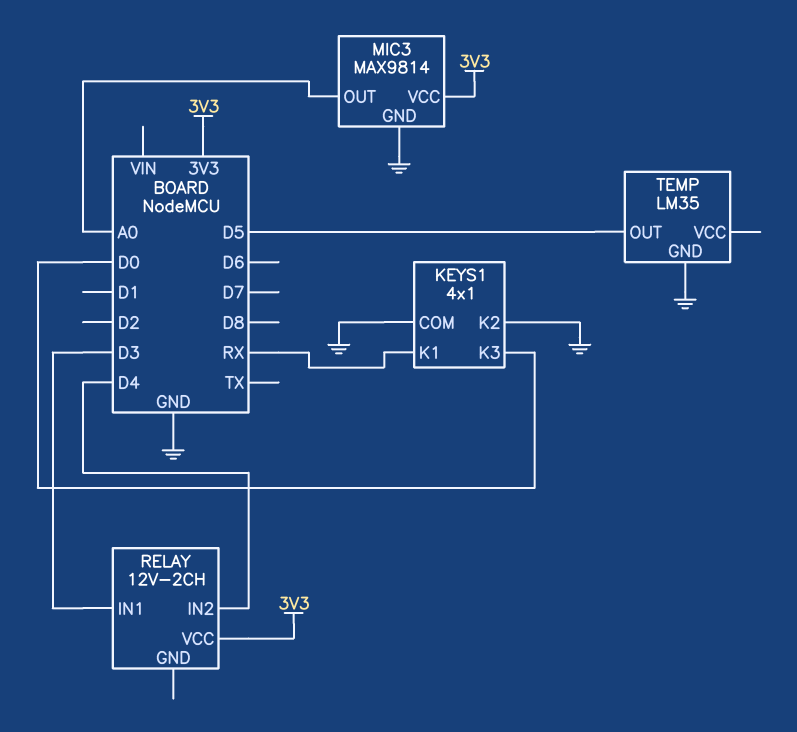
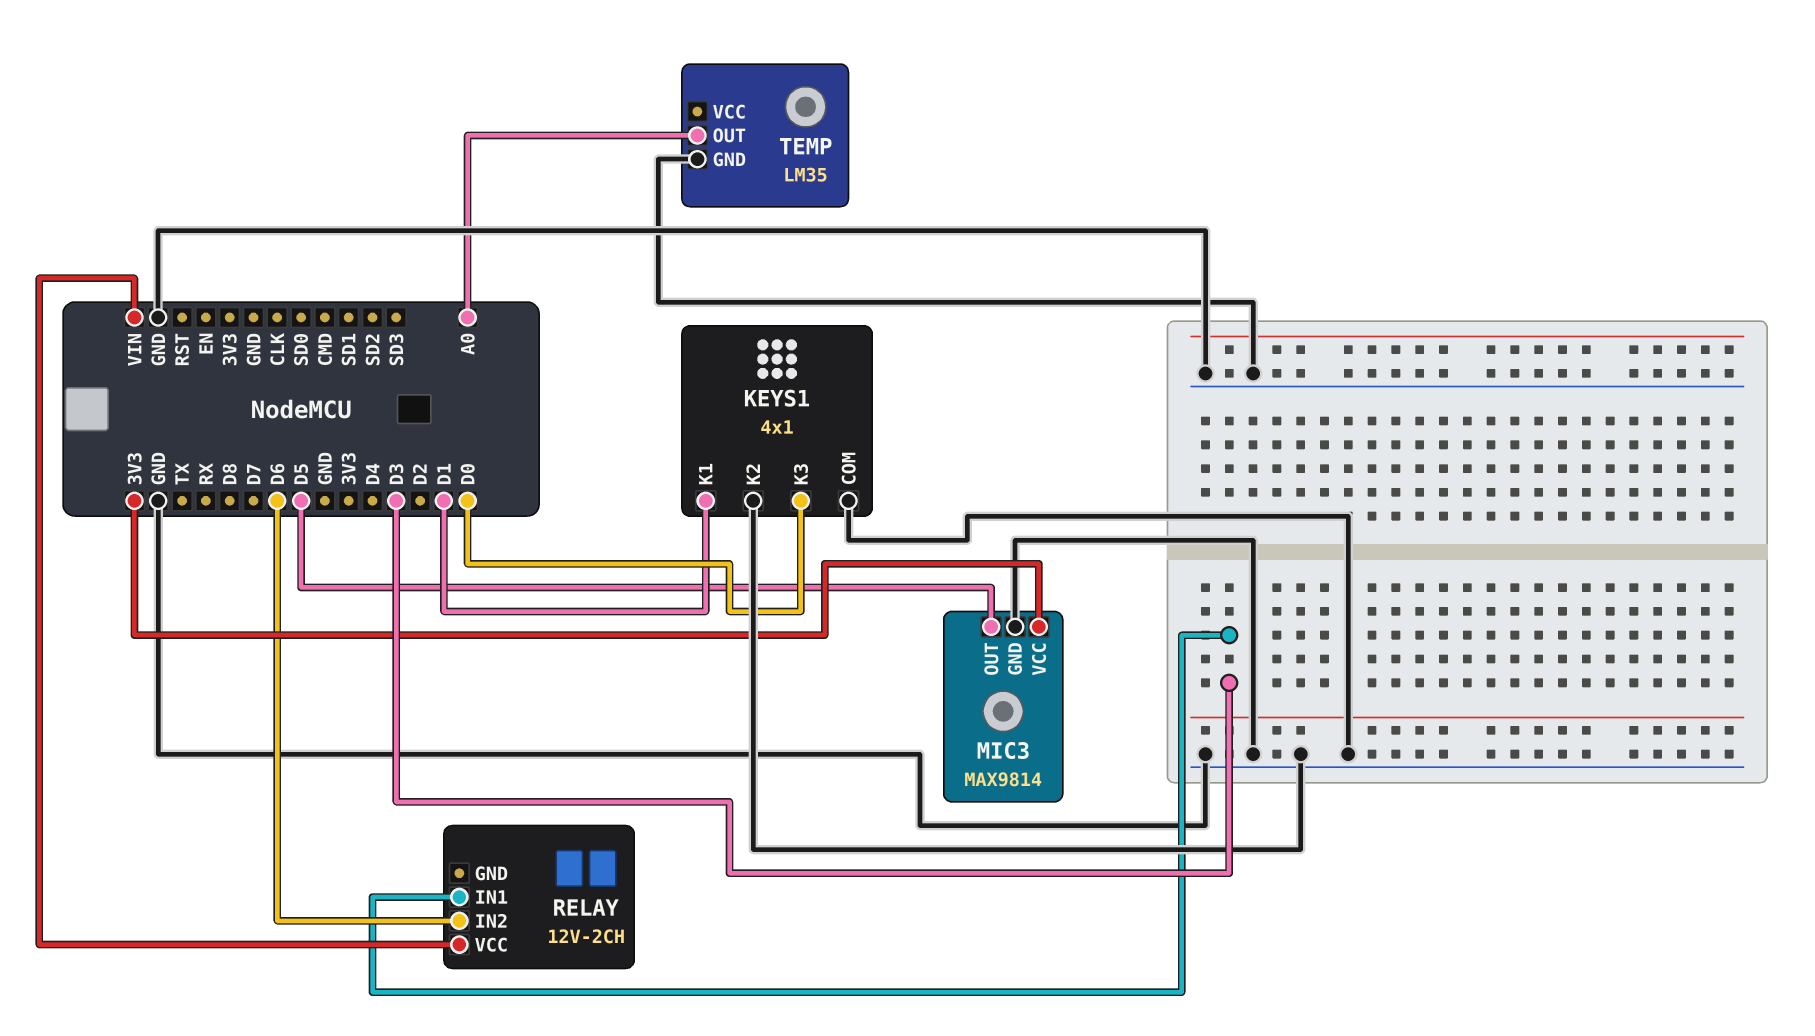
KEYS1 pin K1: RX -> D1
MIC3 pin OUT: A0 -> D5
RELAY pin IN2: D4 -> D6
RELAY pin VCC: 3V3 -> VIN
TEMP pin OUT: D5 -> A0

